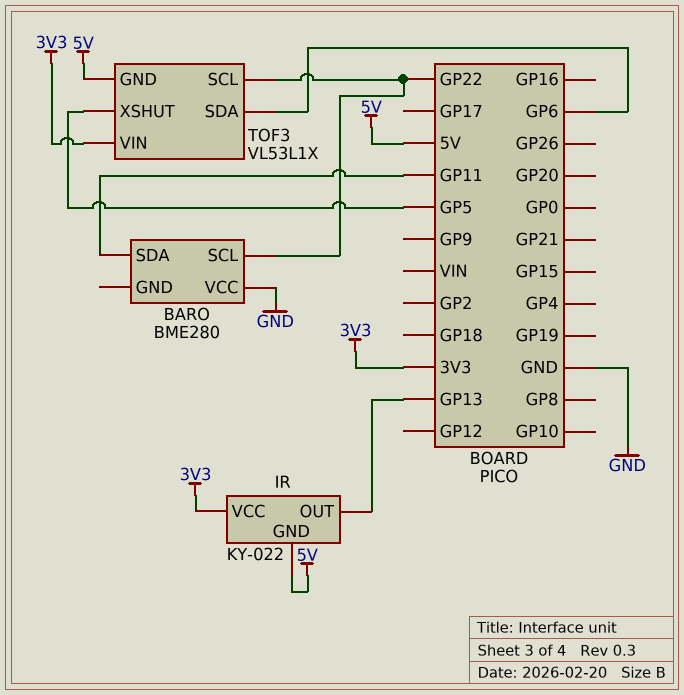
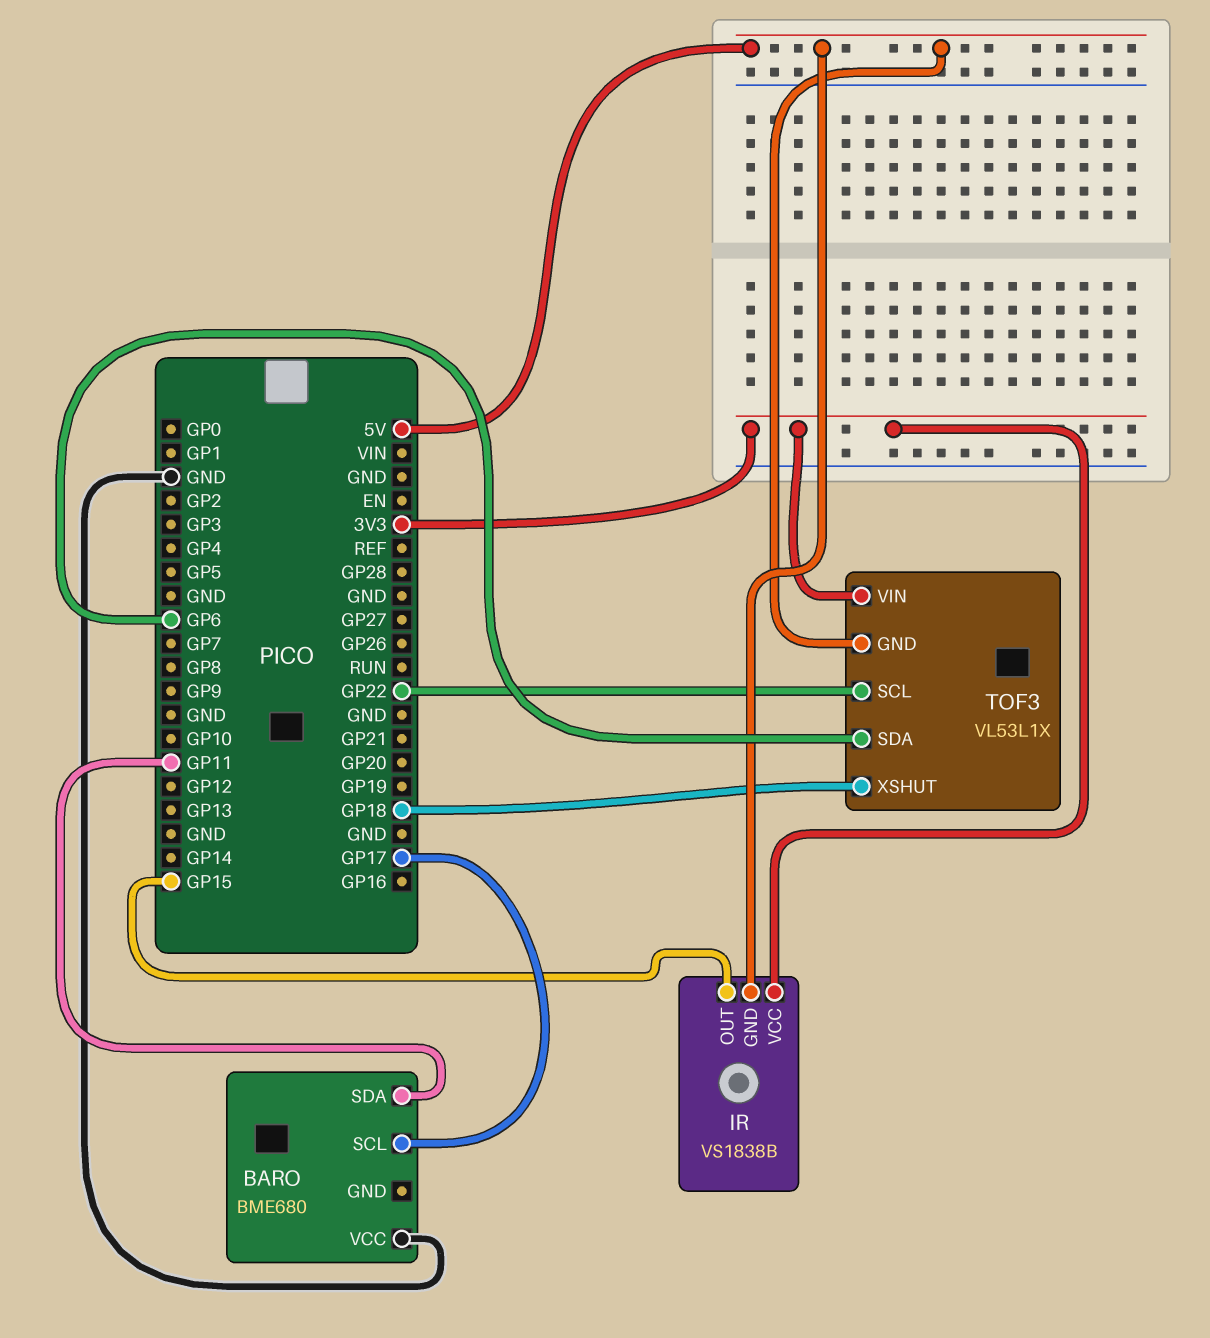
BARO: BME280 -> BME680
BARO pin SCL: GP22 -> GP17
IR: KY-022 -> VS1838B
IR pin OUT: GP13 -> GP15
TOF3 pin XSHUT: GP5 -> GP18

